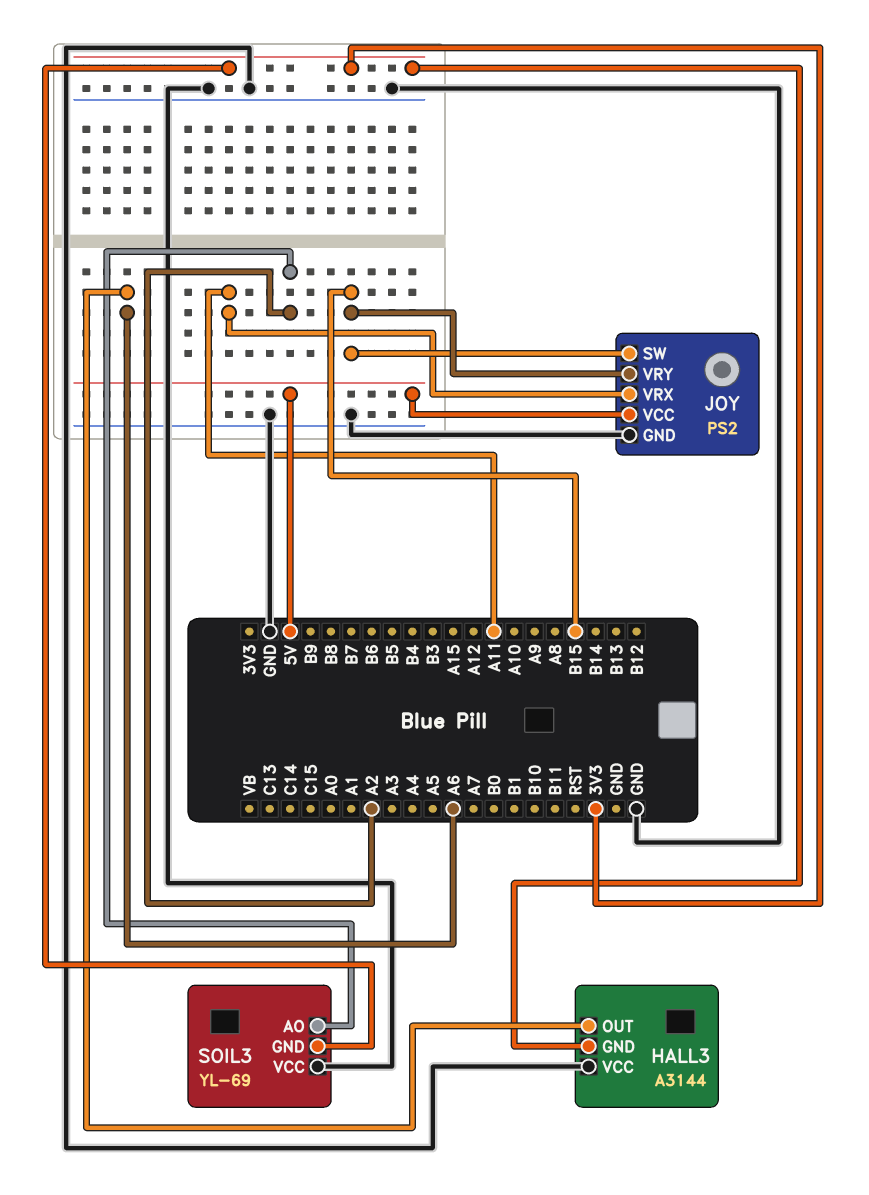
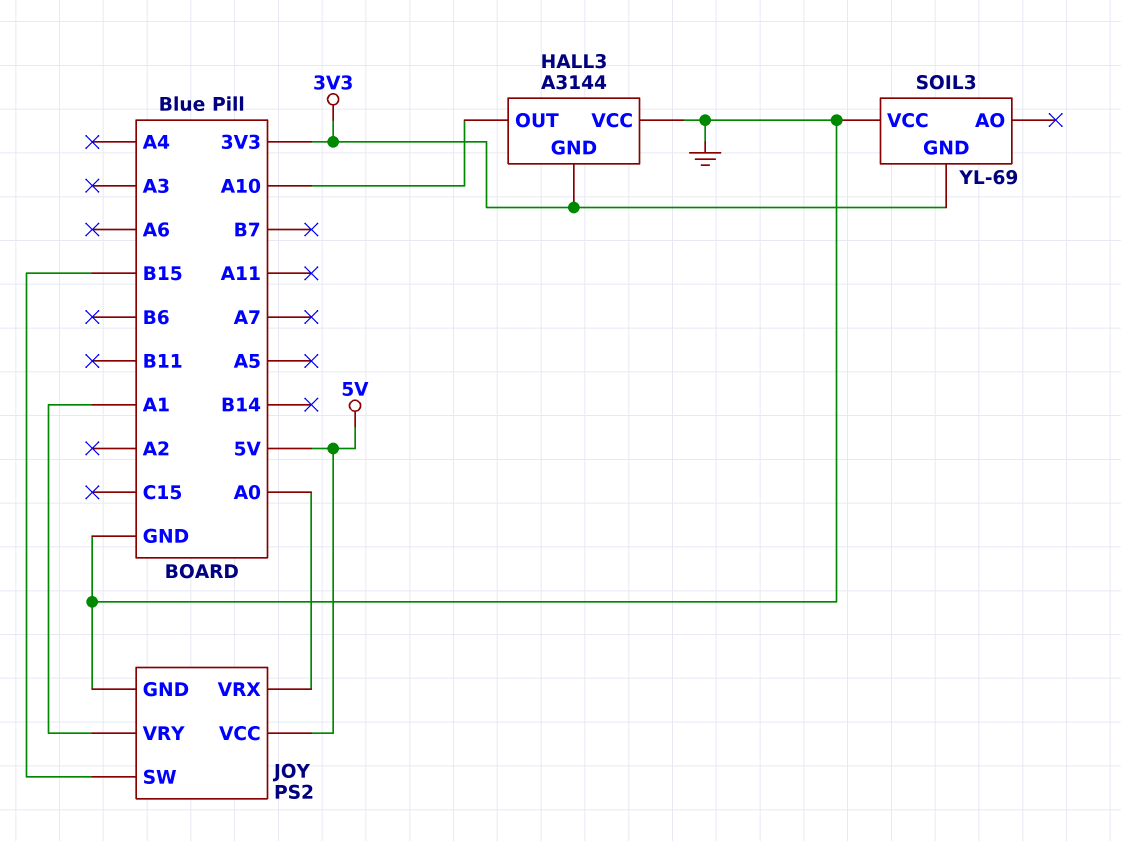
HALL3 pin OUT: A6 -> A10
JOY pin VRX: A11 -> A0
JOY pin VRY: B15 -> A1
SOIL3 pin AO: A2 -> none

